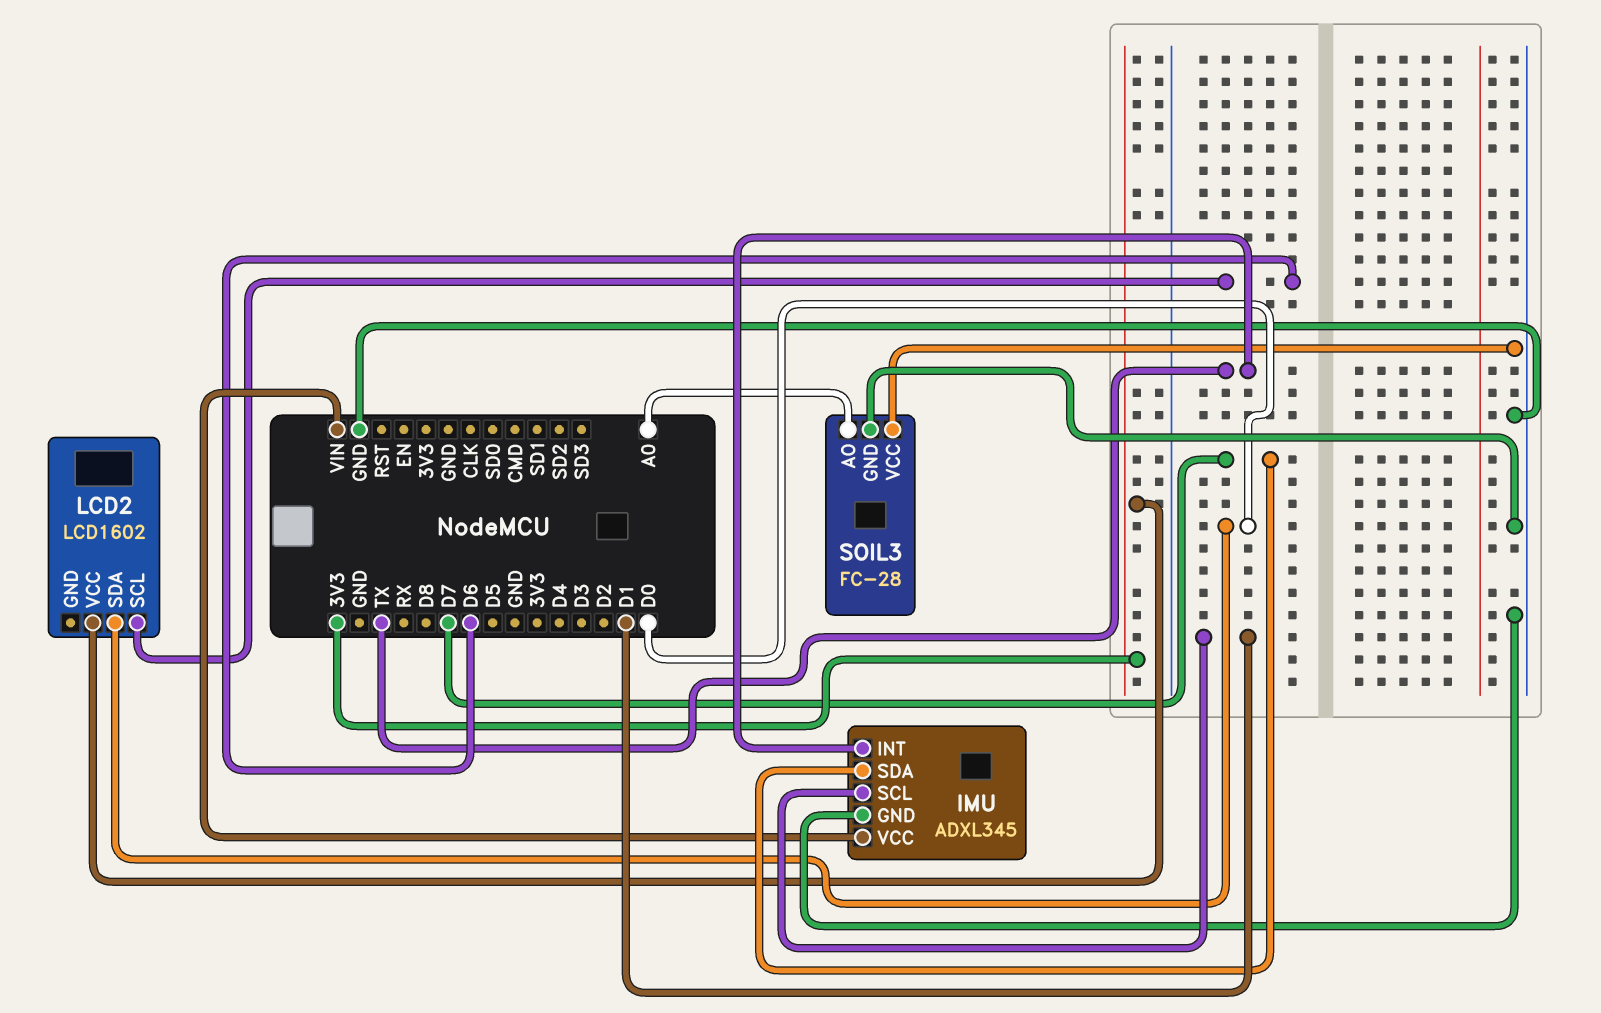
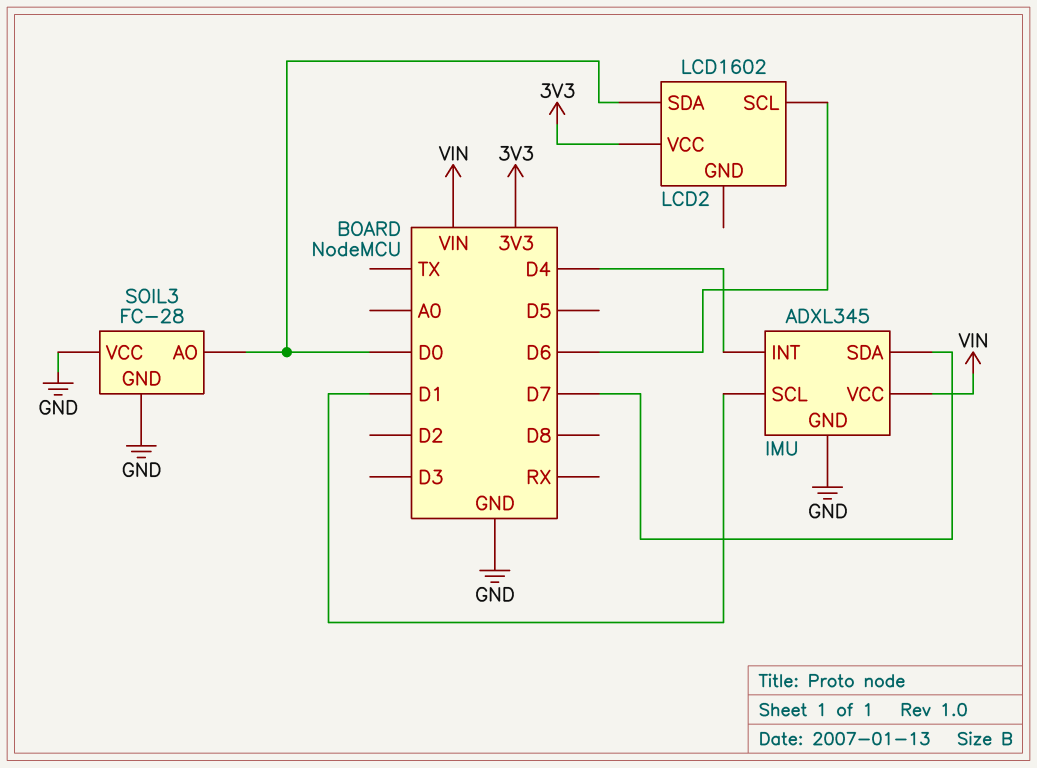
IMU pin INT: TX -> D4
SOIL3 pin AO: A0 -> D0

